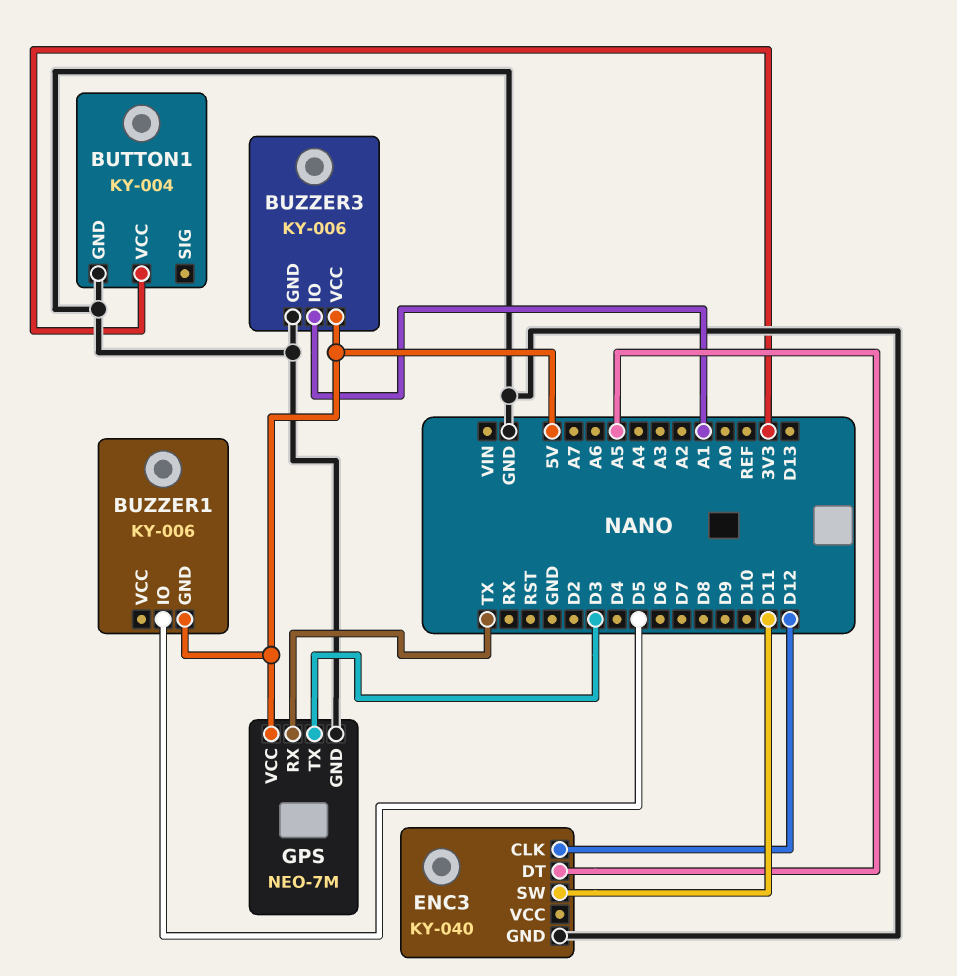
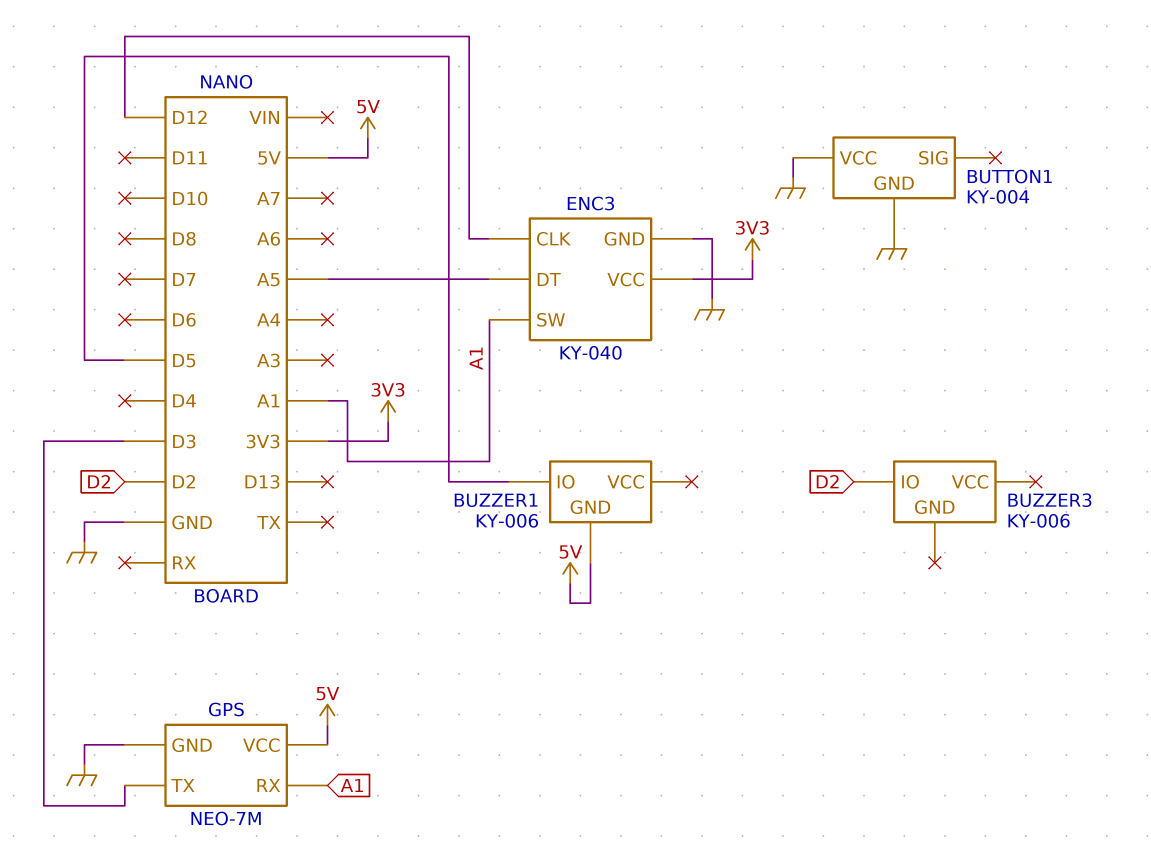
BUTTON1 pin VCC: 3V3 -> GND
BUZZER3 pin GND: GND -> none
BUZZER3 pin IO: A1 -> D2
BUZZER3 pin VCC: 5V -> none
ENC3 pin SW: D11 -> A1
ENC3 pin VCC: none -> 3V3
GPS pin RX: TX -> A1

